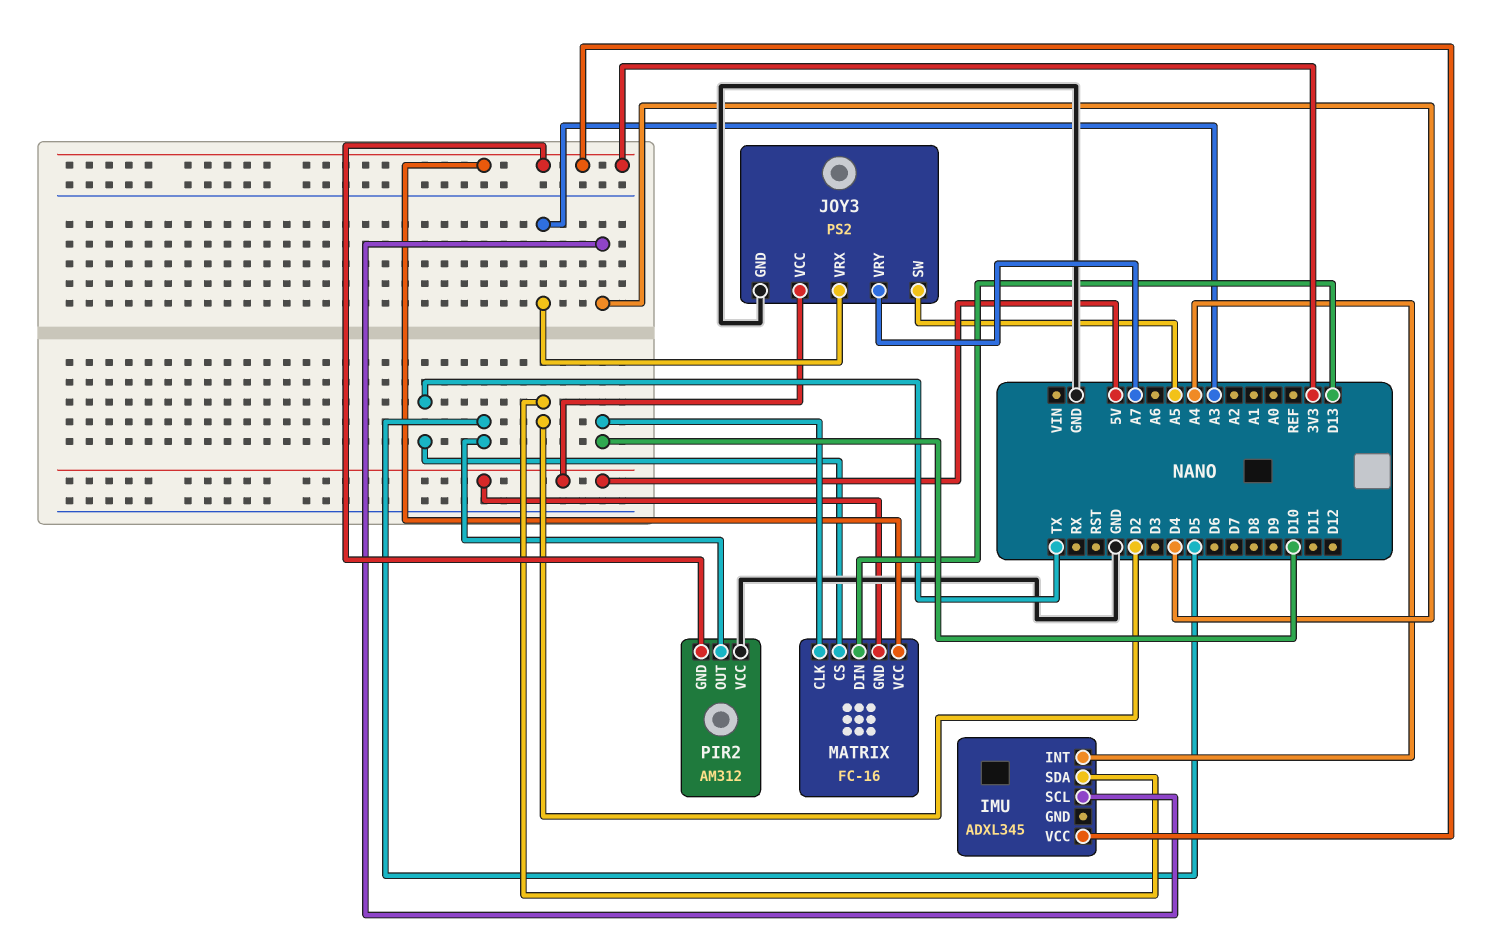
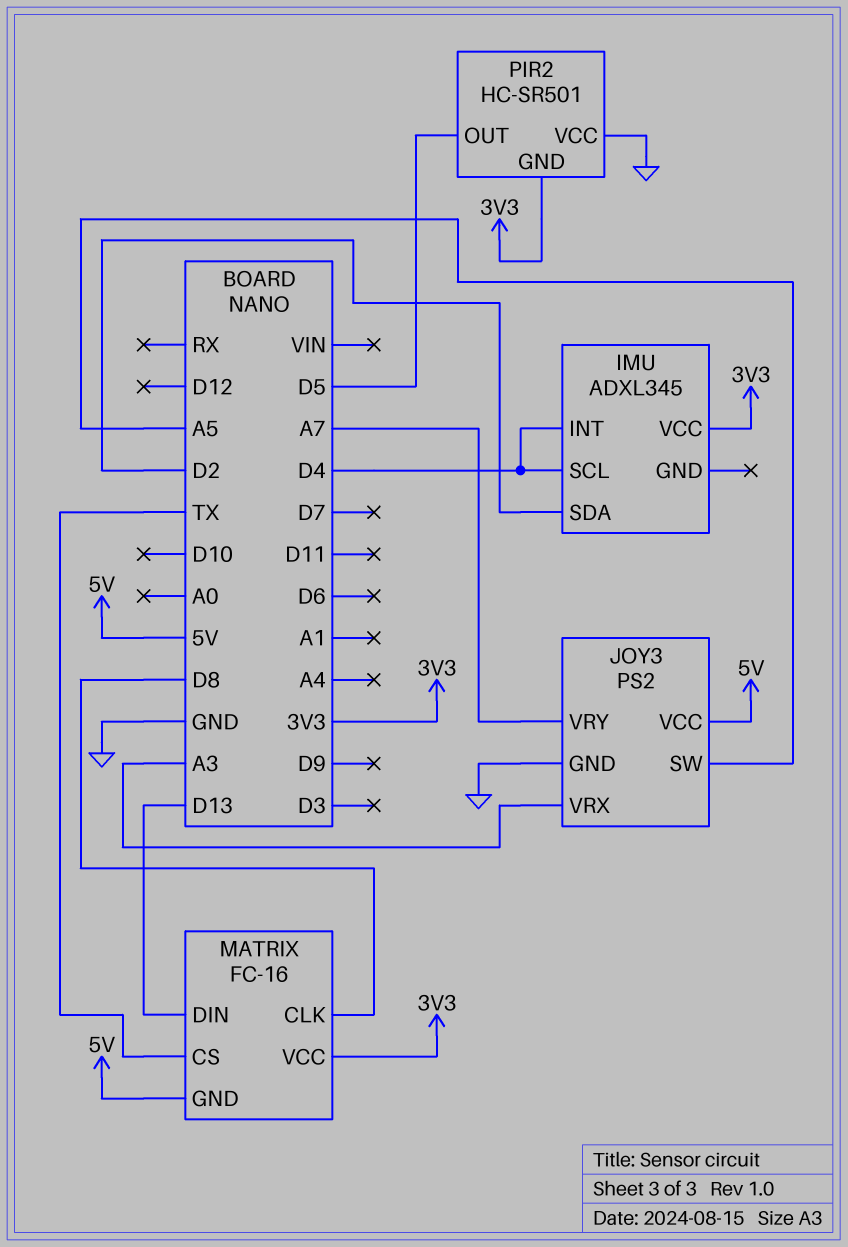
IMU pin INT: A4 -> D4
MATRIX pin CLK: D10 -> D8
PIR2: AM312 -> HC-SR501

